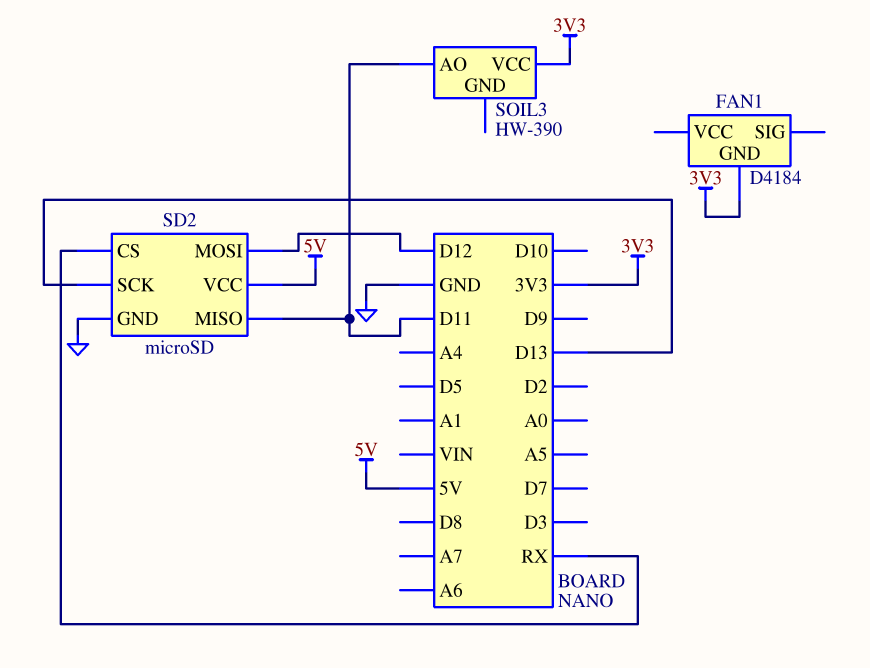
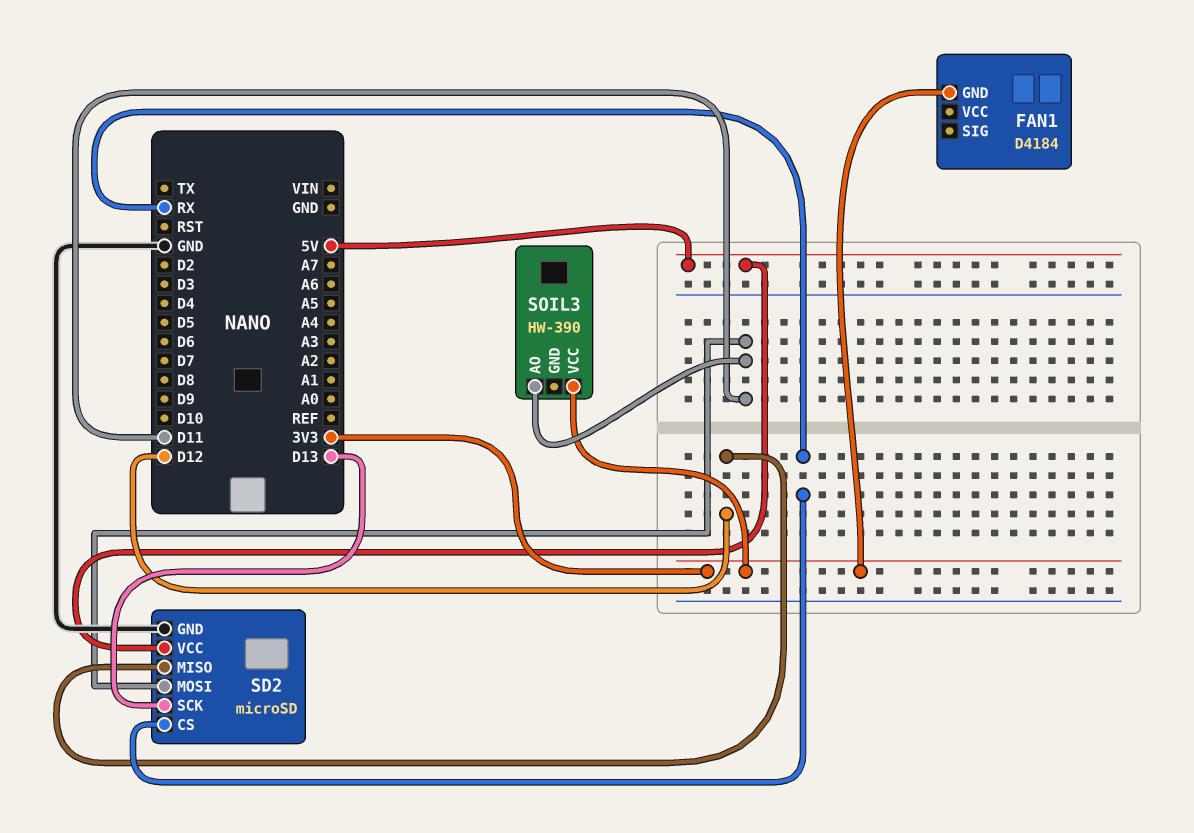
SD2 pin MISO: D11 -> D12
SD2 pin MOSI: D12 -> D11

